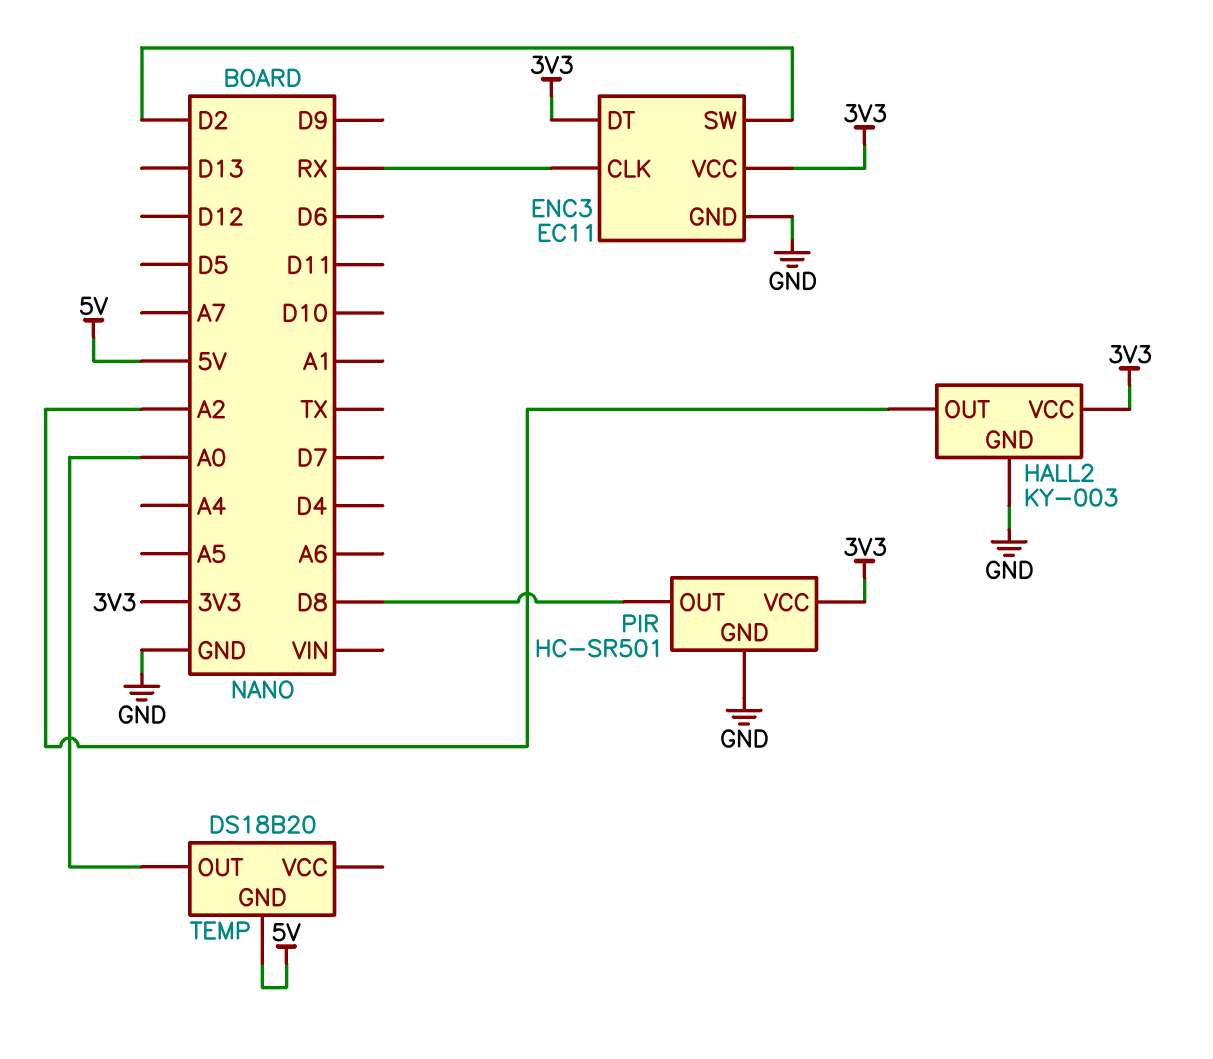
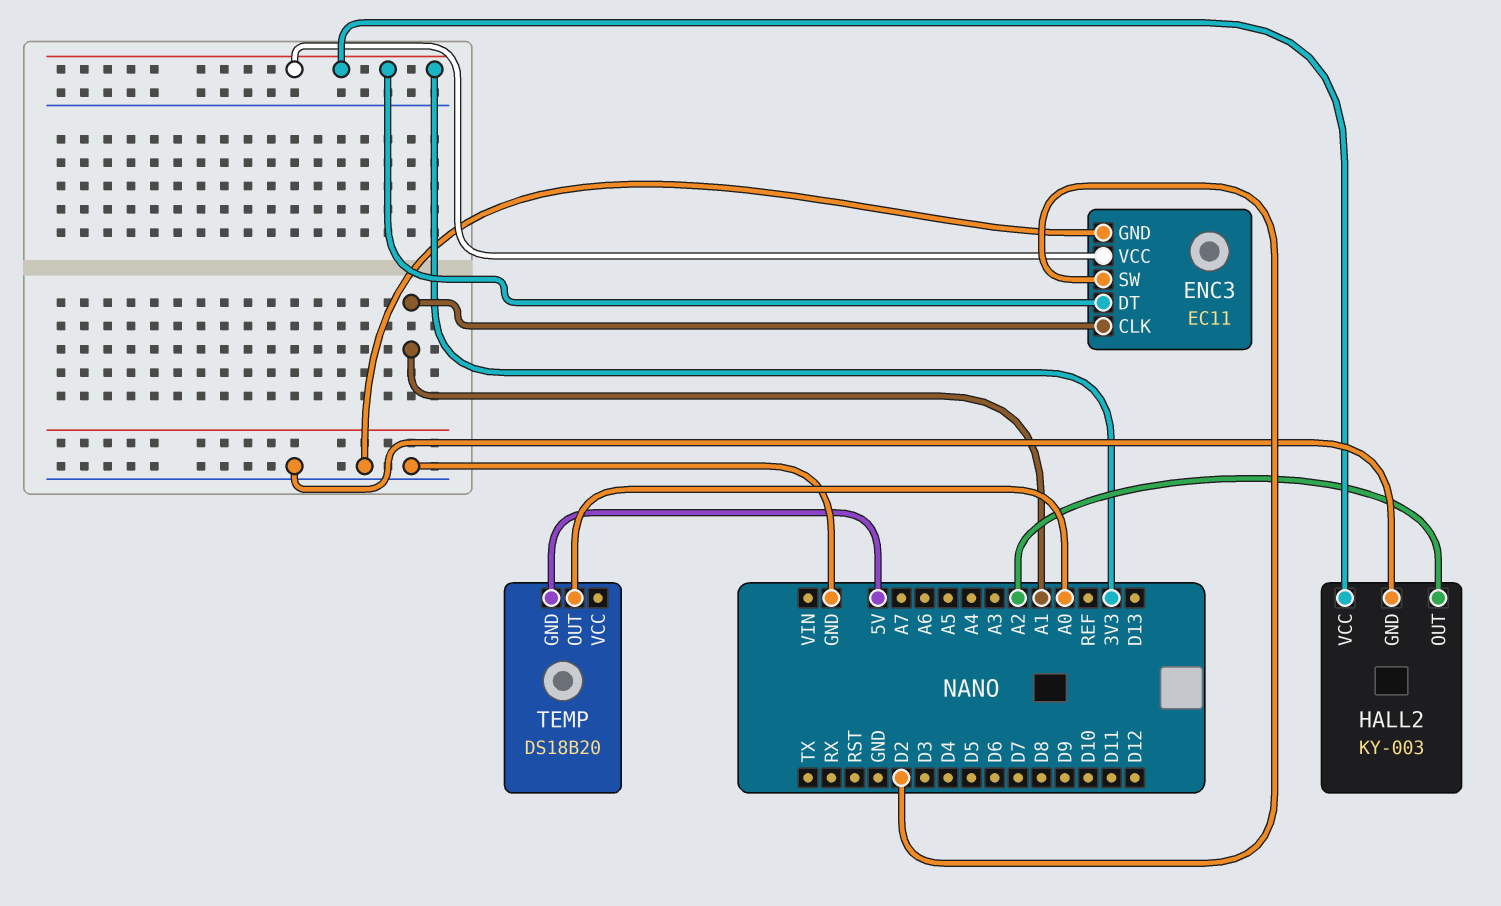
ENC3 pin CLK: RX -> A1
PIR: HC-SR501 -> none
PIR pin GND: GND -> none
PIR pin OUT: D8 -> none
PIR pin VCC: 3V3 -> none

